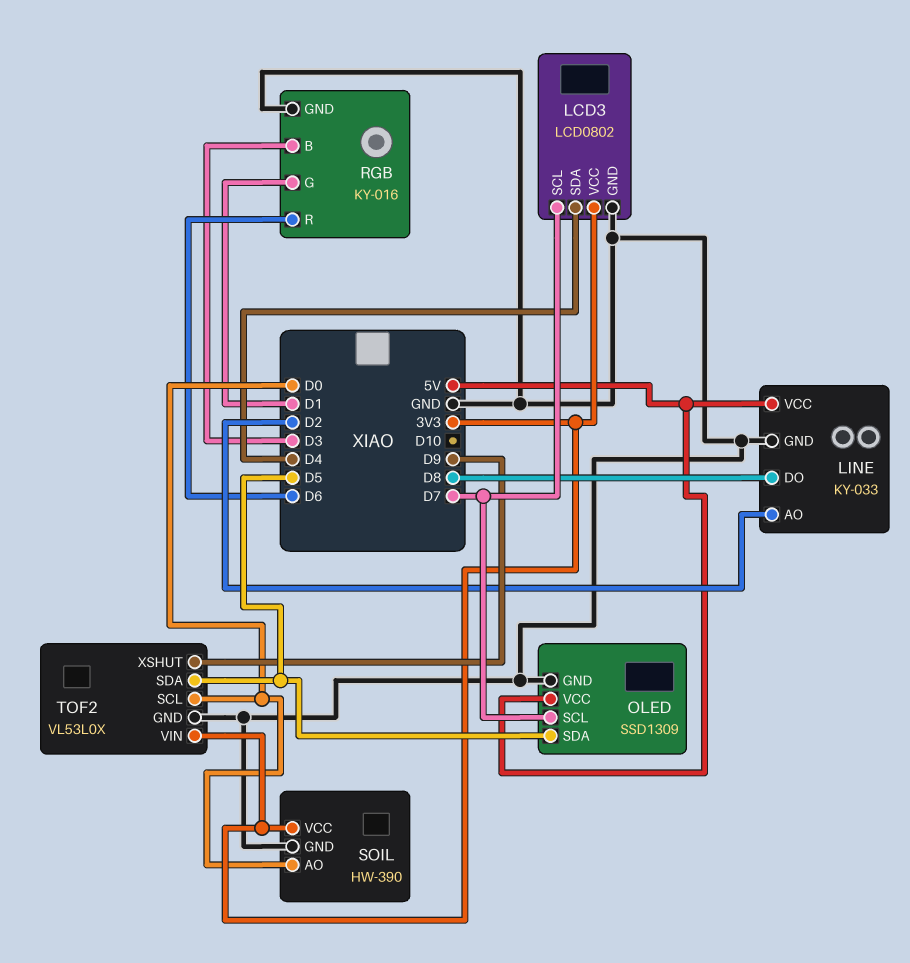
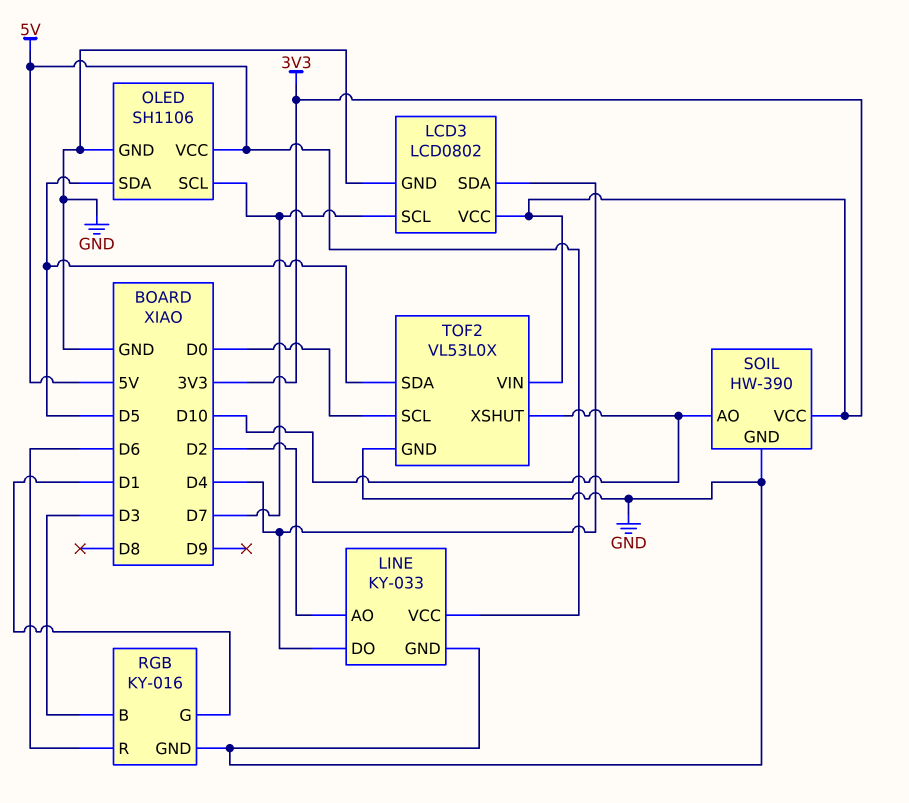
LINE pin DO: D8 -> D4
OLED: SSD1309 -> SH1106
SOIL pin AO: D0 -> D10
TOF2 pin XSHUT: D9 -> D10

